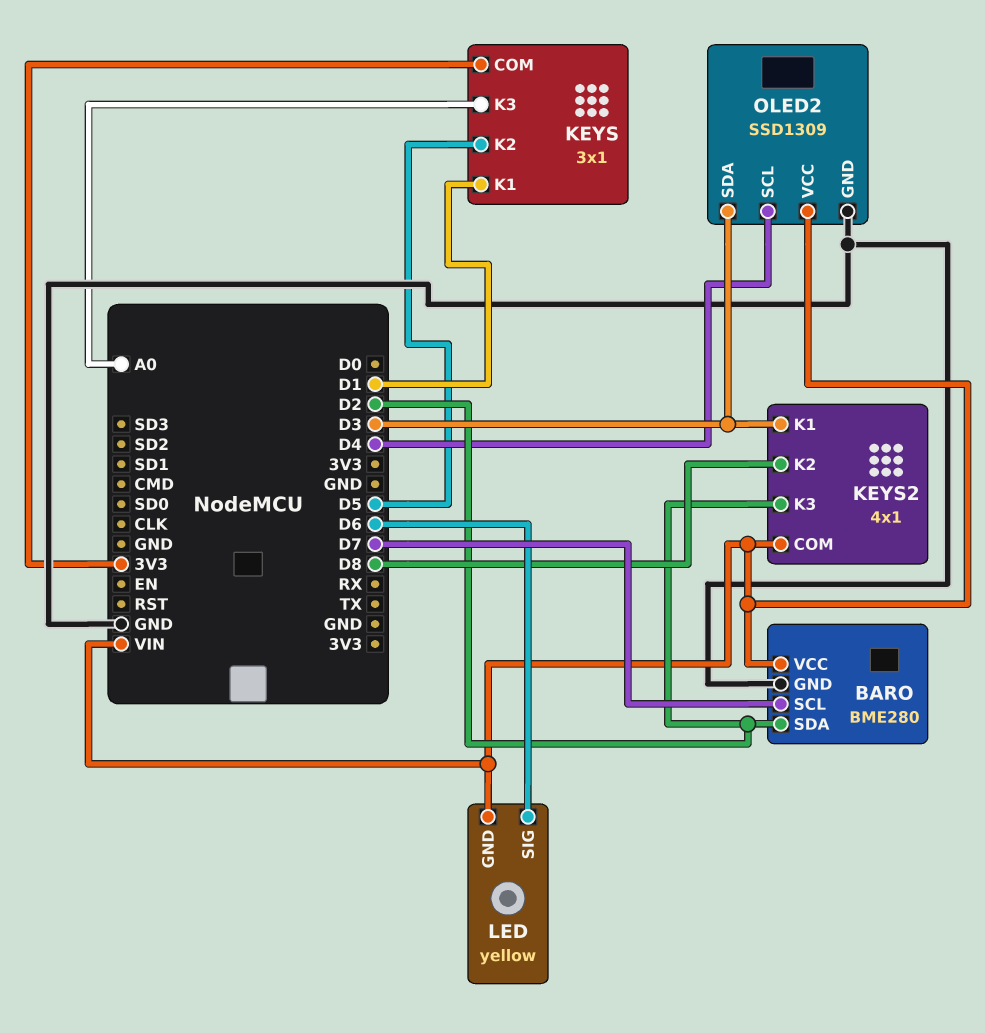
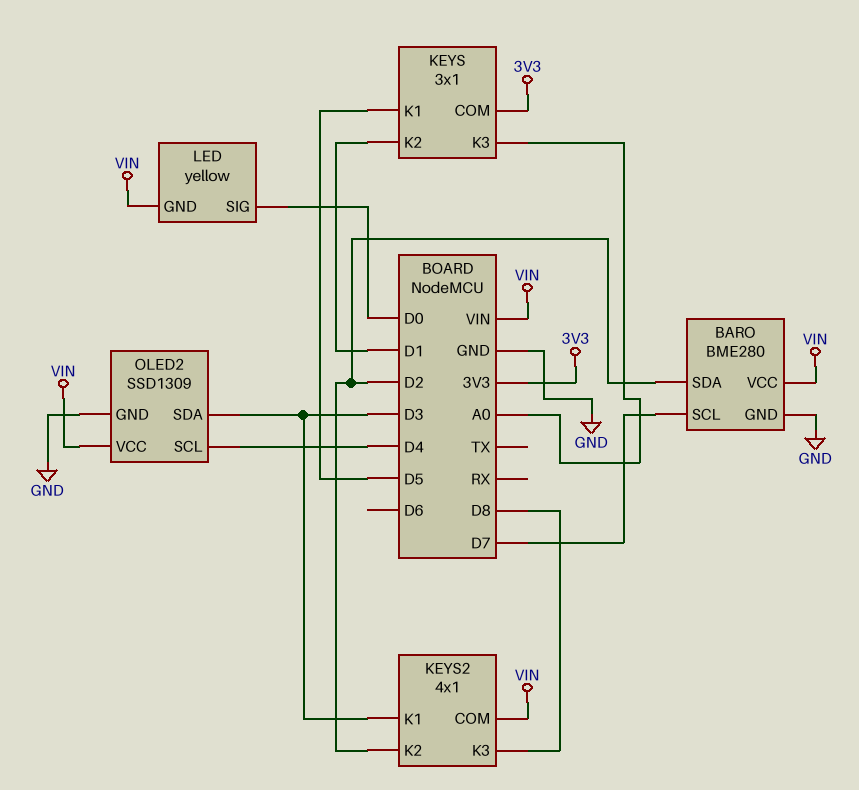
KEYS pin K1: D1 -> D5
KEYS pin K2: D5 -> D1
KEYS2 pin K2: D8 -> D2
KEYS2 pin K3: D2 -> D8
LED pin SIG: D6 -> D0

